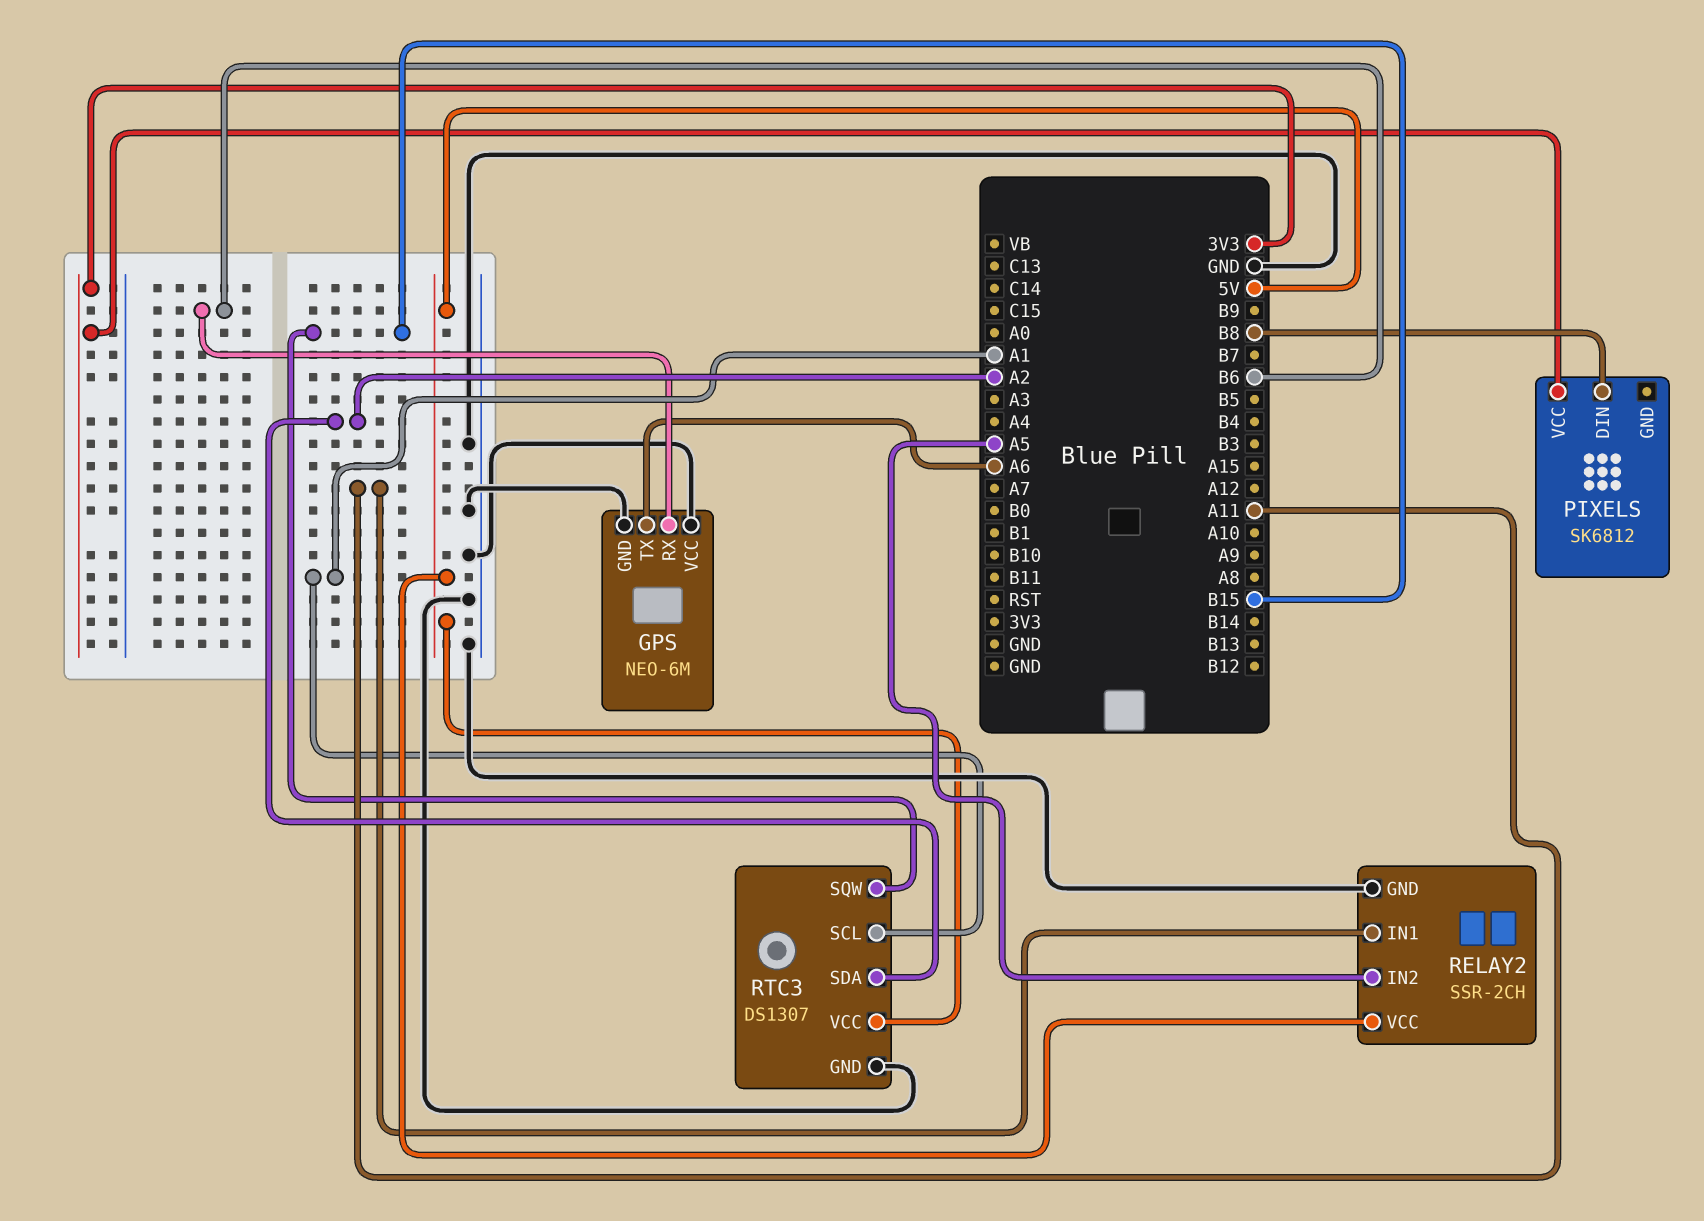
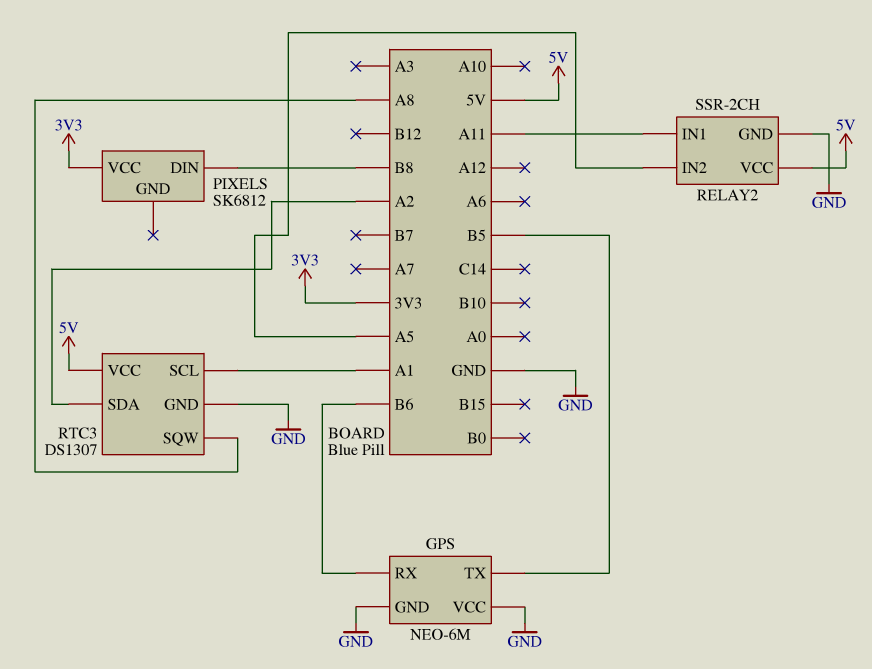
GPS pin TX: A6 -> B5
RTC3 pin SQW: B15 -> A8

